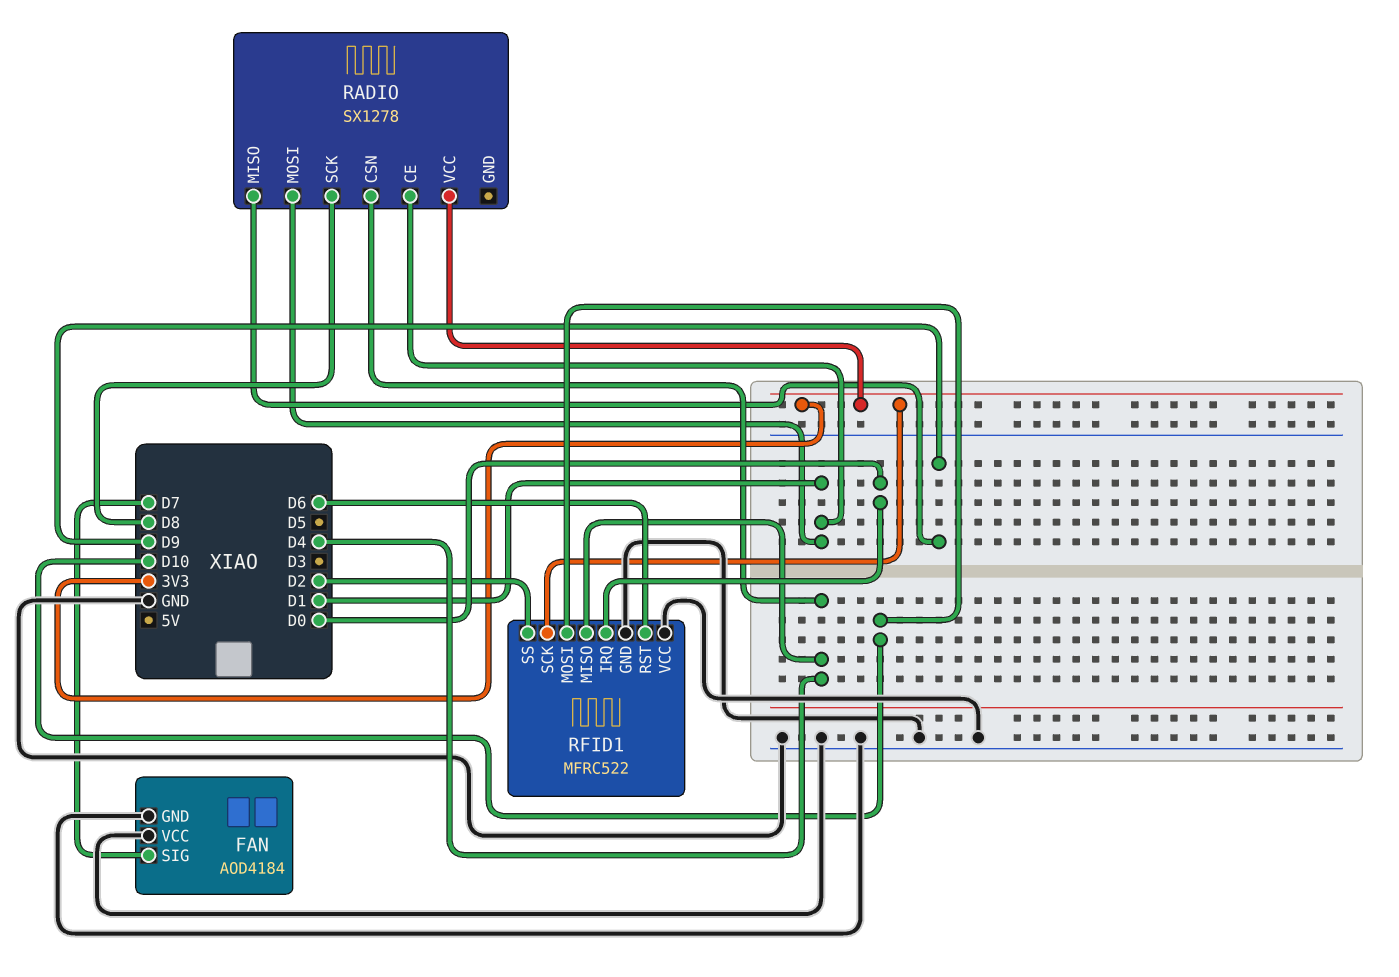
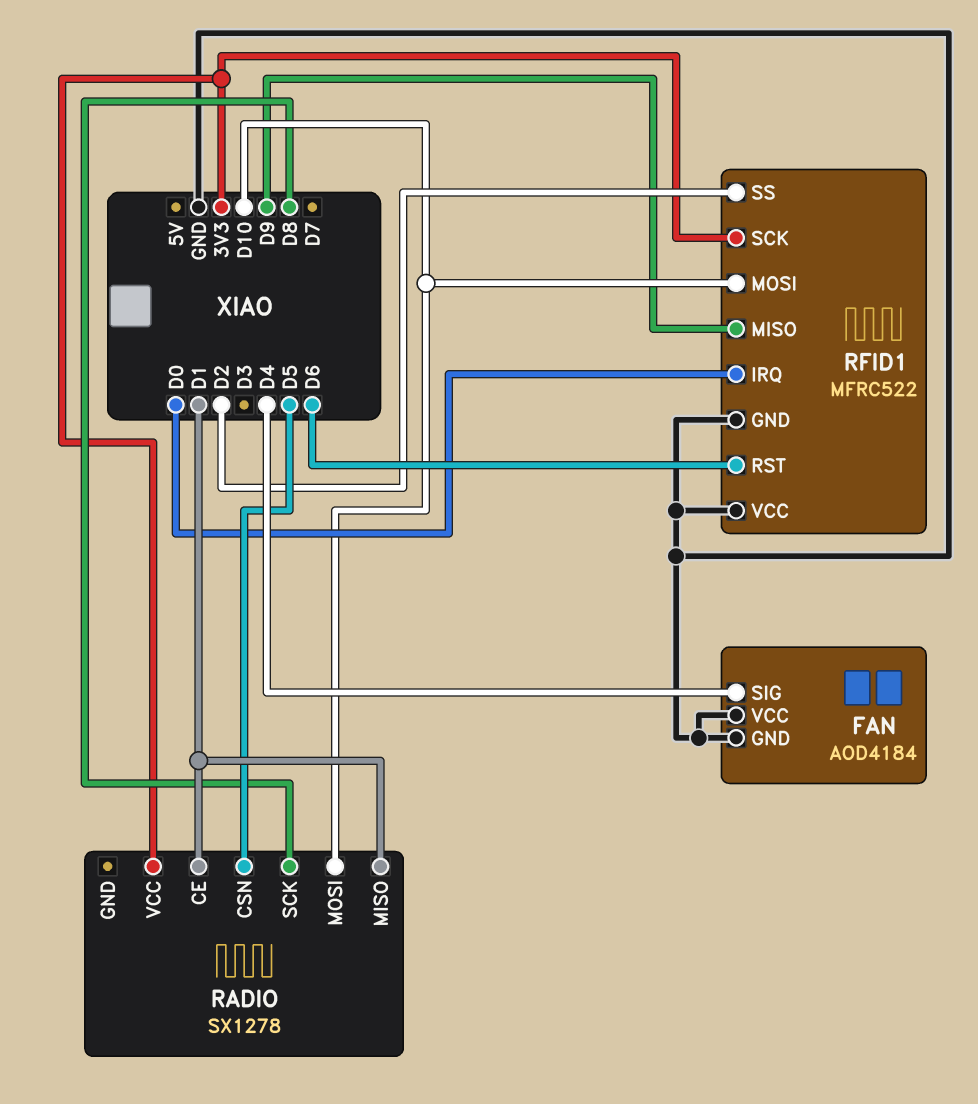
FAN pin SIG: D7 -> D4
RADIO pin CSN: D4 -> D5
RADIO pin MISO: D9 -> D1
RADIO pin MOSI: D1 -> D10
RFID1 pin MISO: D4 -> D9

